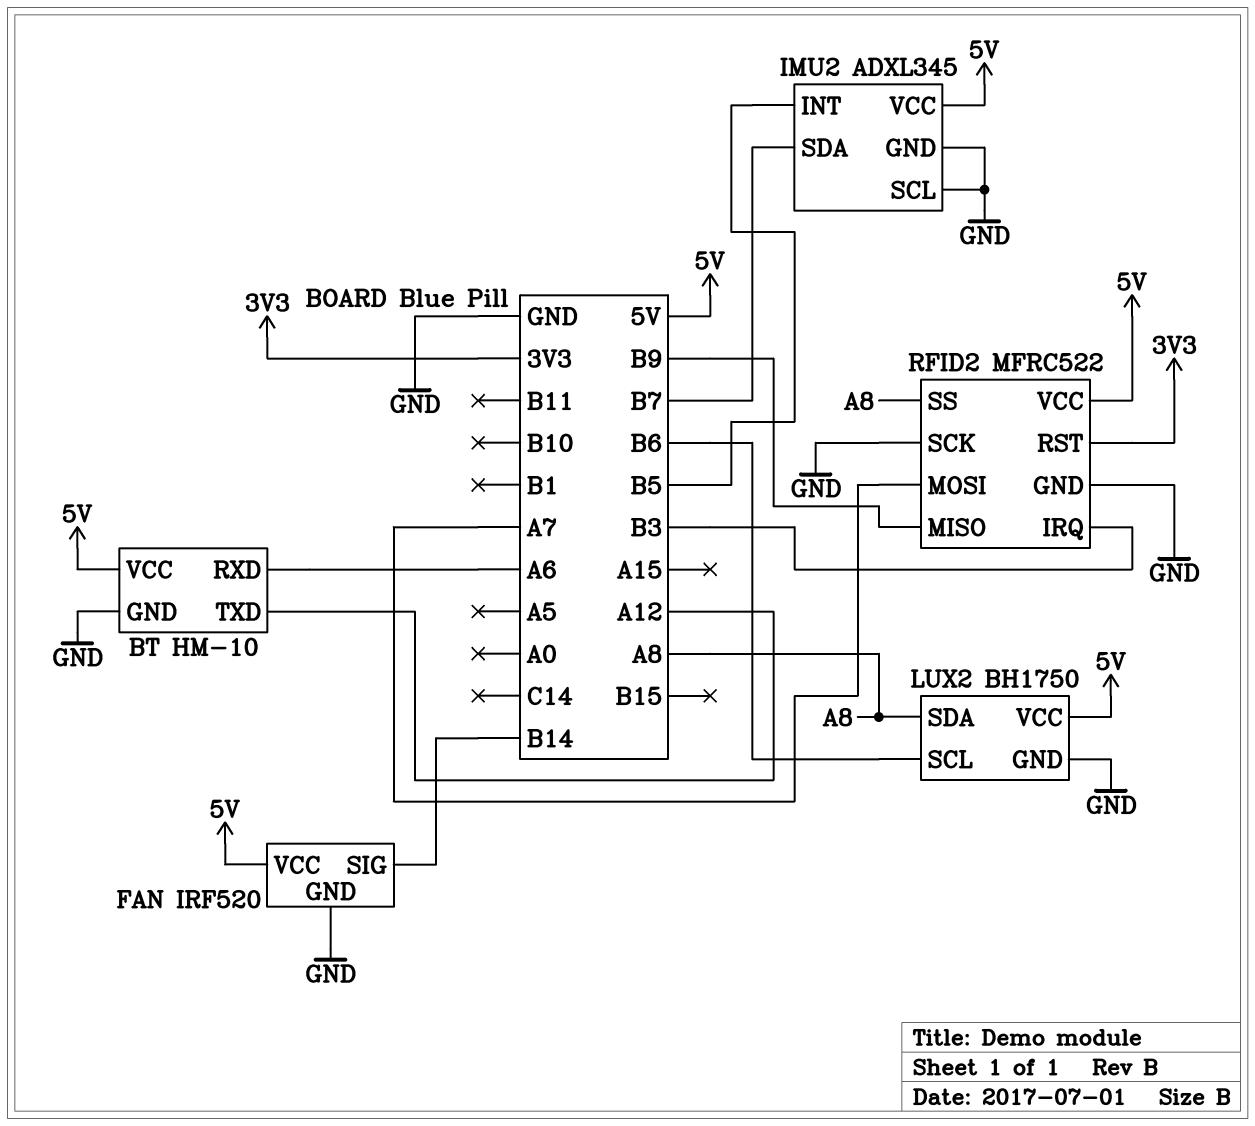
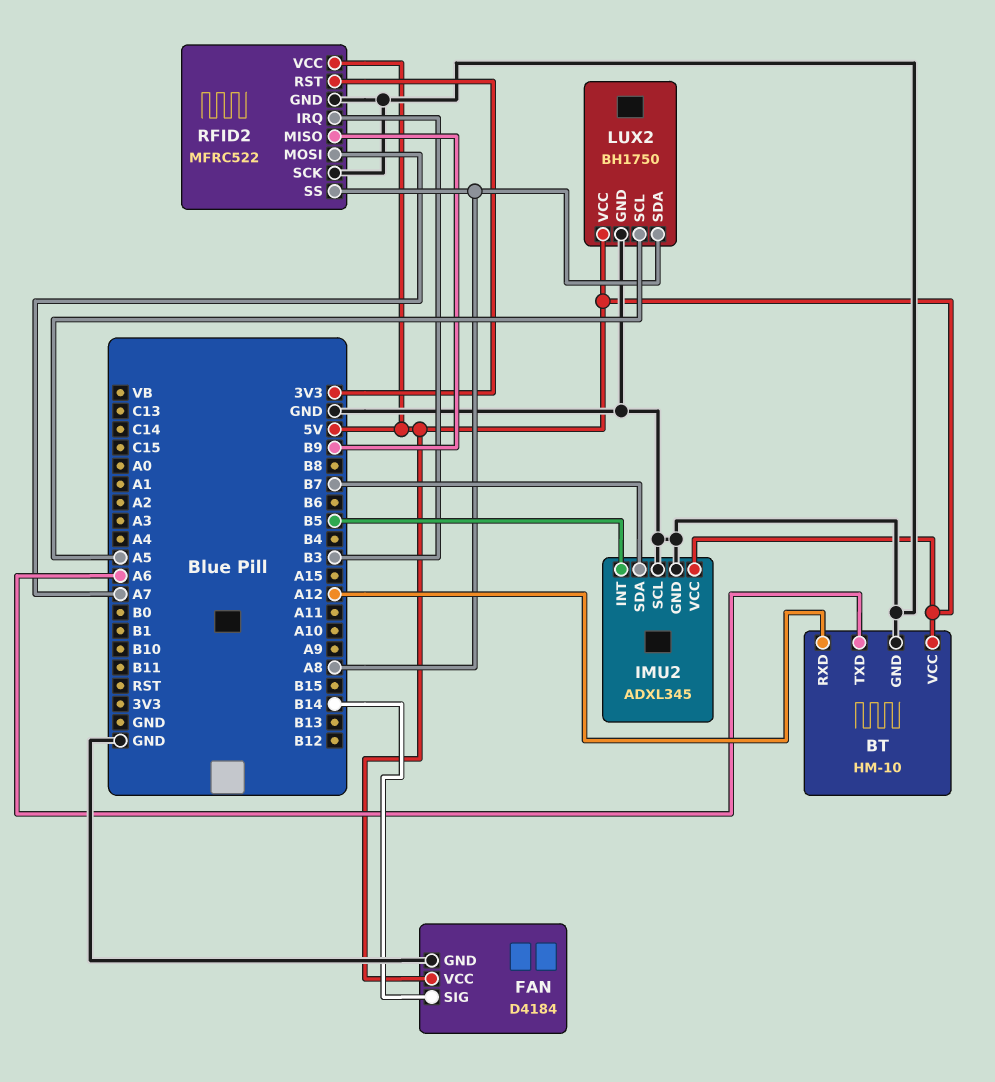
BT pin RXD: A6 -> A12
BT pin TXD: A12 -> A6
FAN: IRF520 -> D4184
LUX2 pin SCL: B6 -> A5

